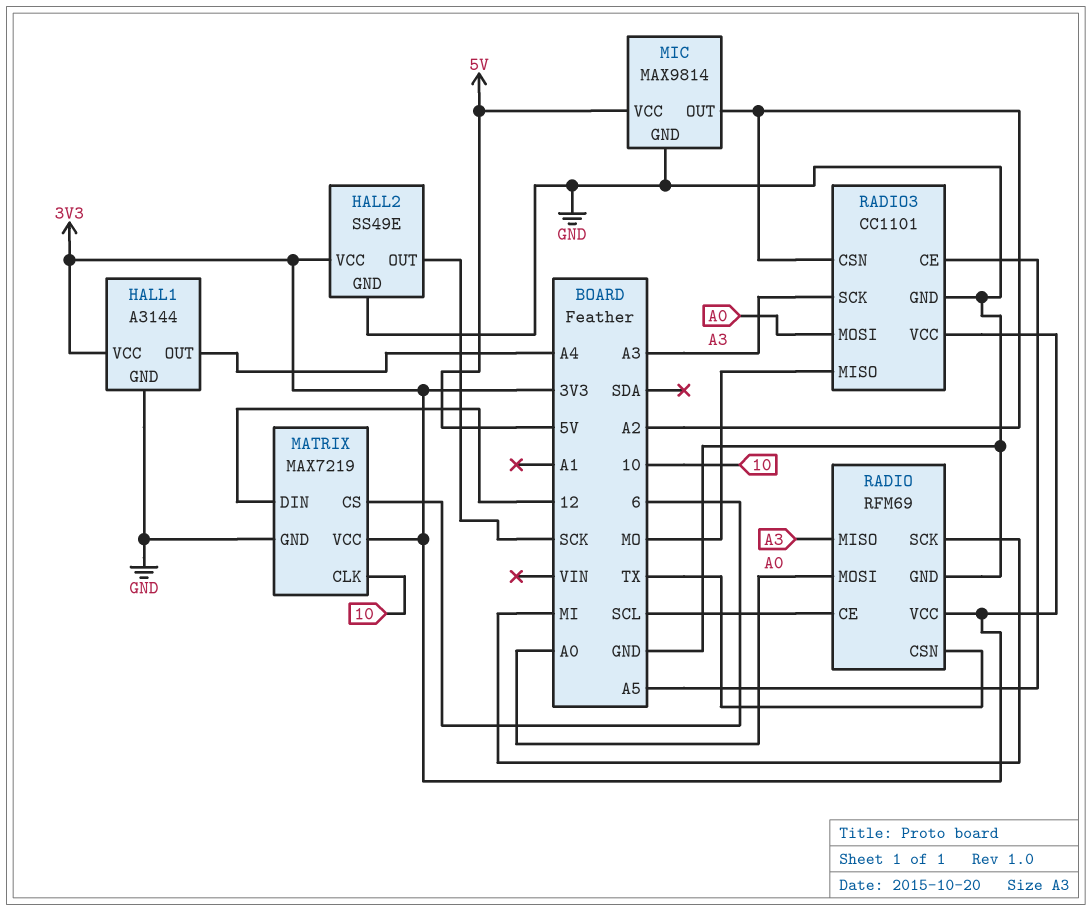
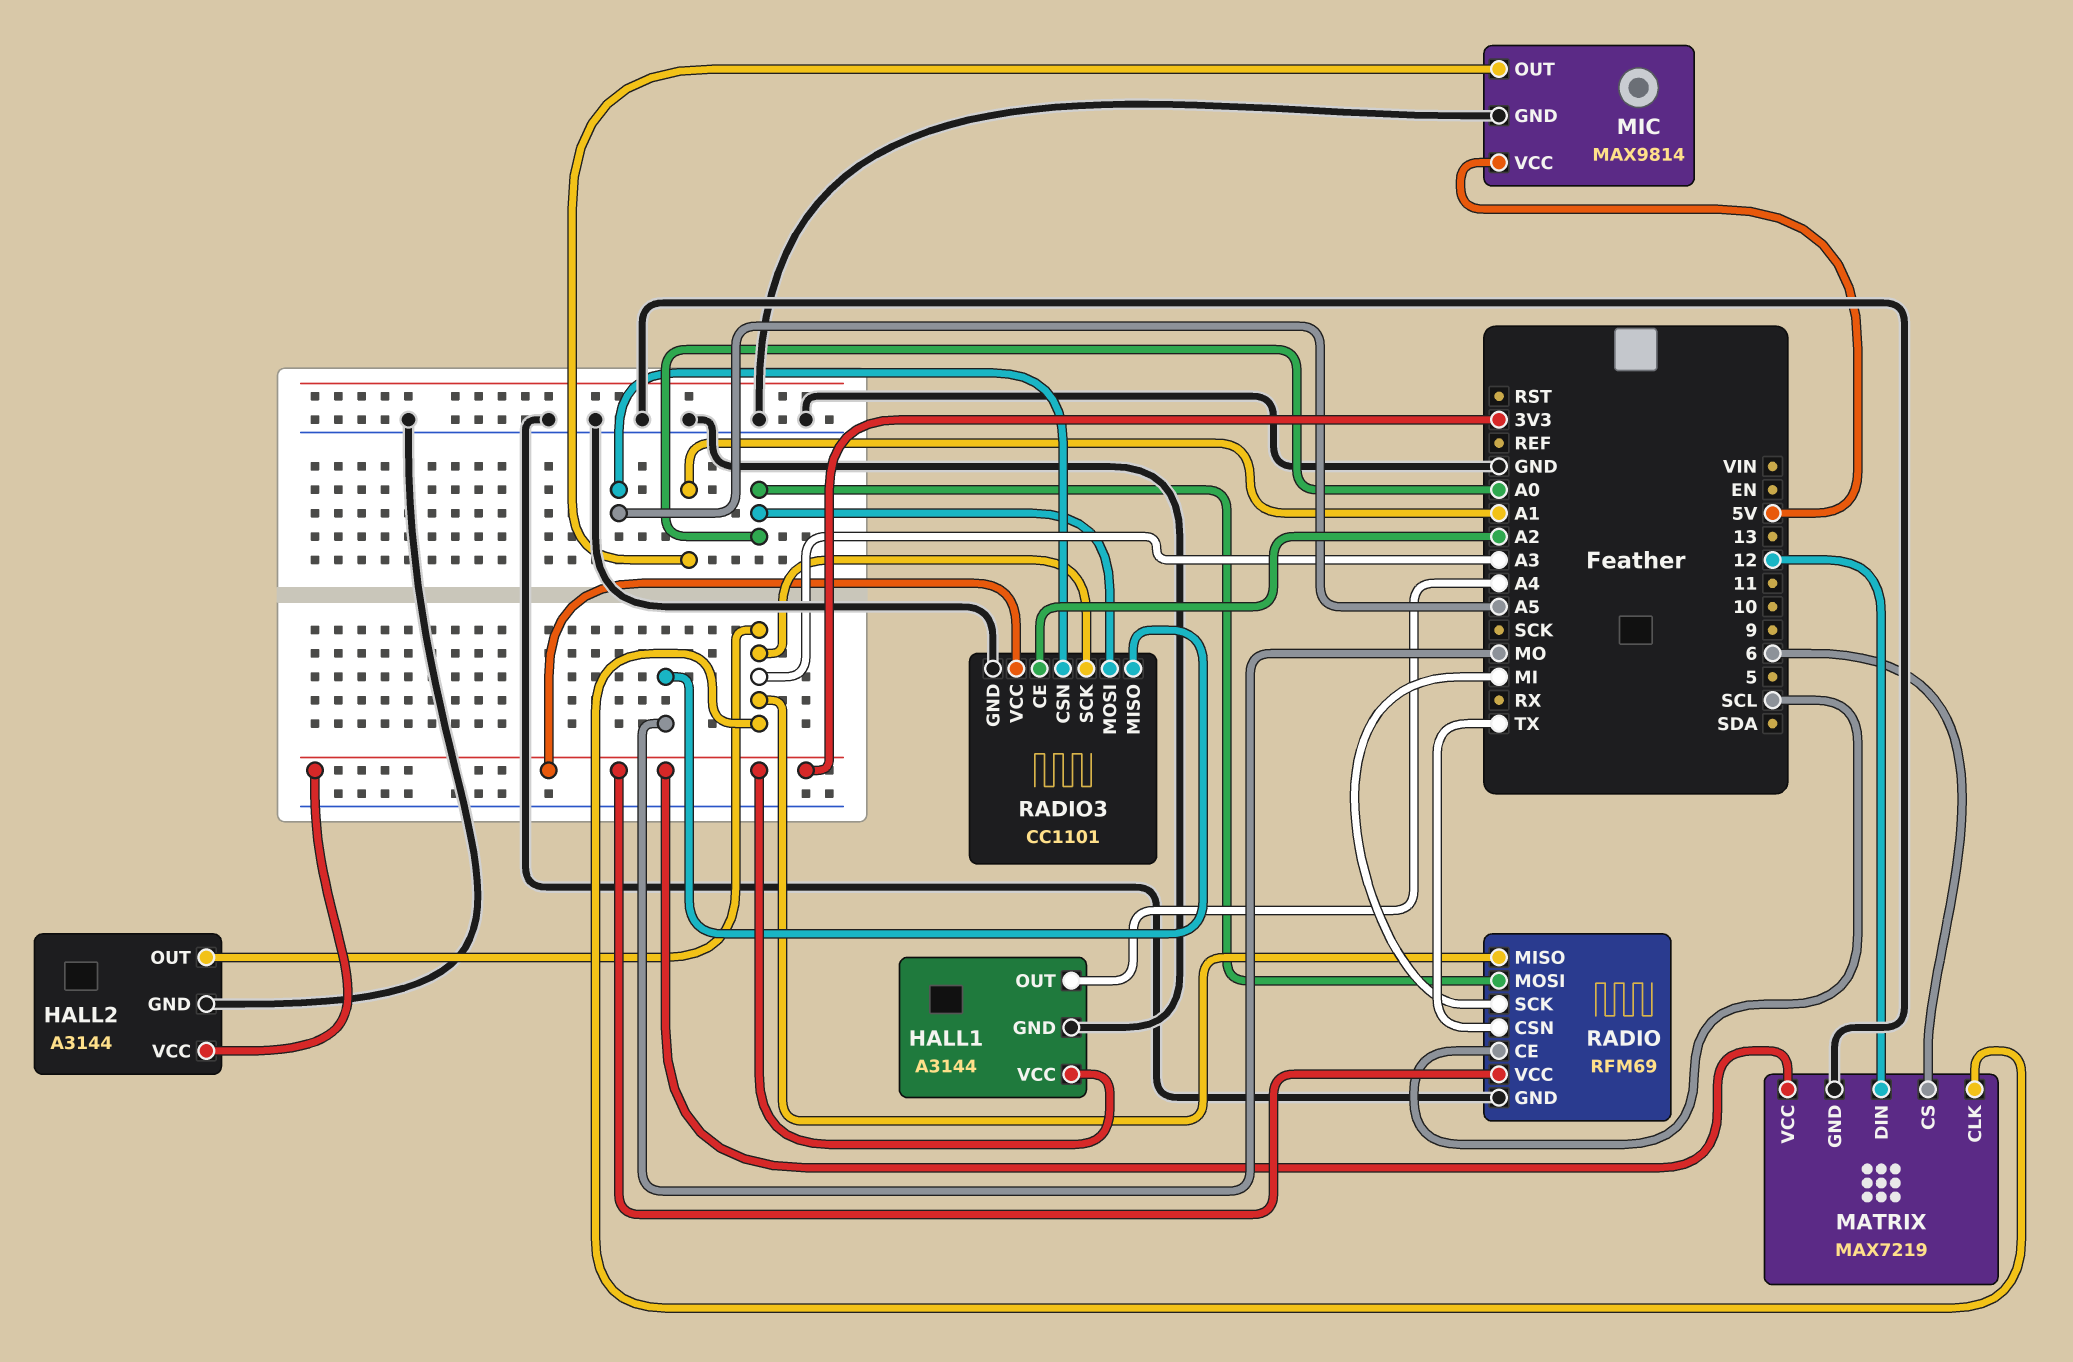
HALL2: SS49E -> A3144
HALL2 pin OUT: SCK -> A3
MATRIX pin CLK: 10 -> A3
MIC pin OUT: A2 -> A1
RADIO3 pin CE: A5 -> A2
RADIO3 pin CSN: A2 -> A5

